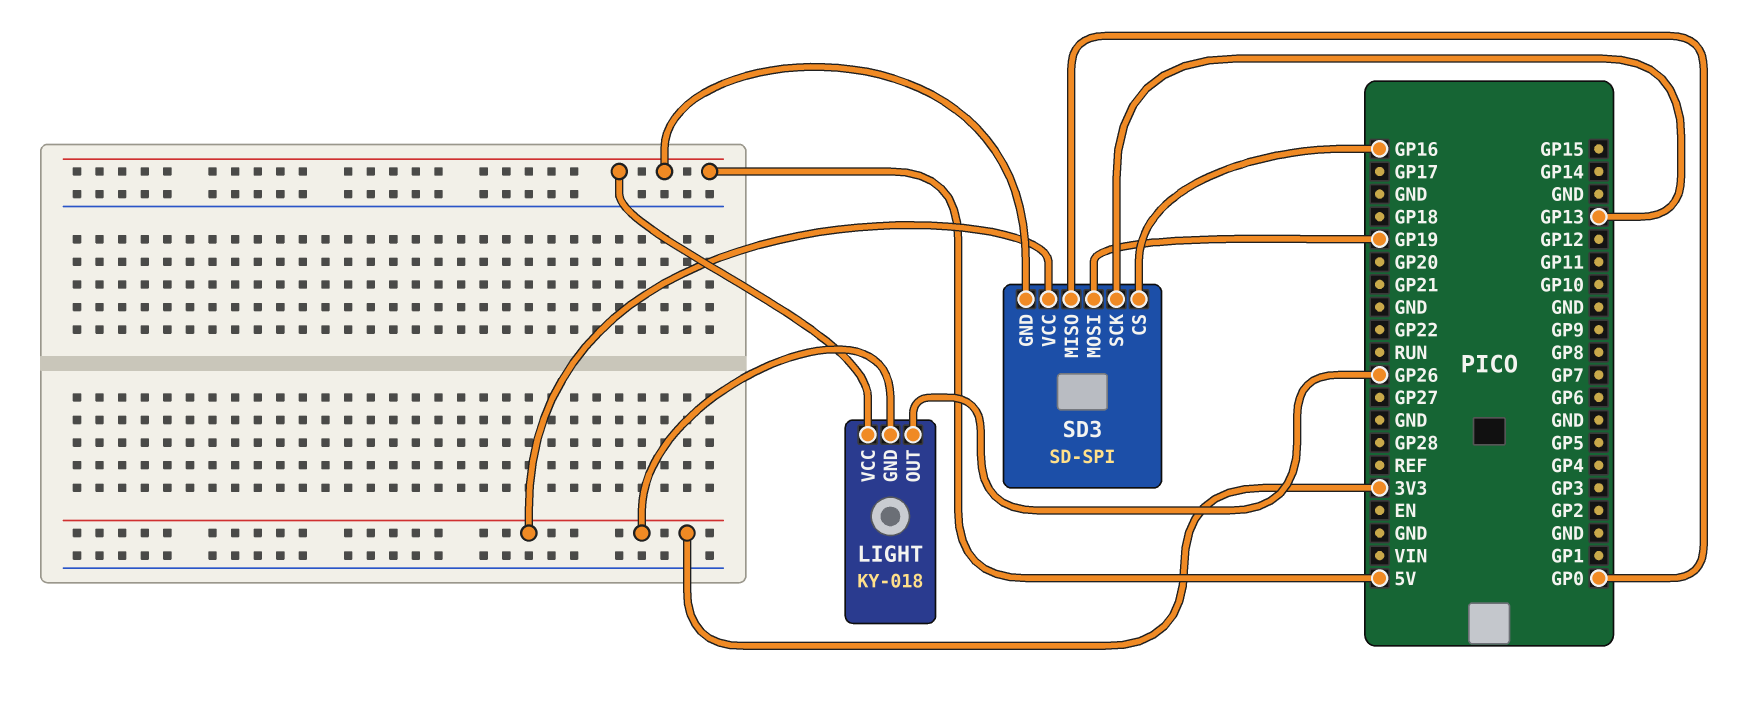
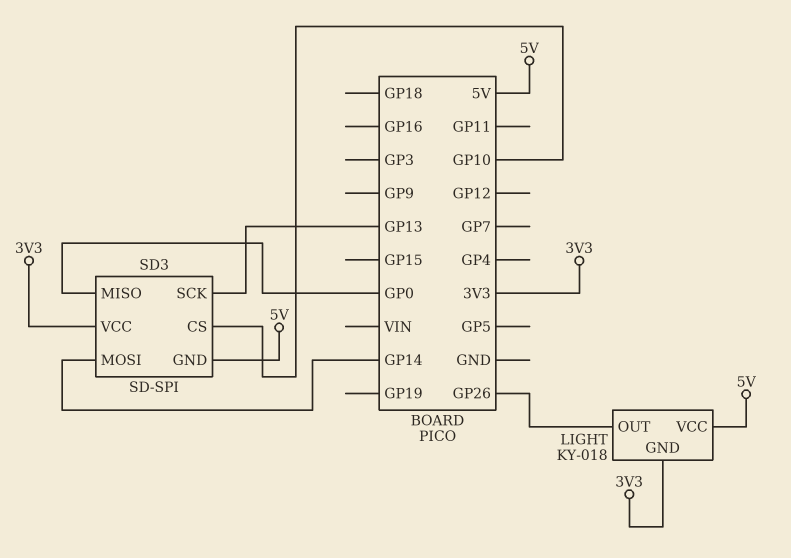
SD3 pin CS: GP16 -> GP10
SD3 pin MOSI: GP19 -> GP14

